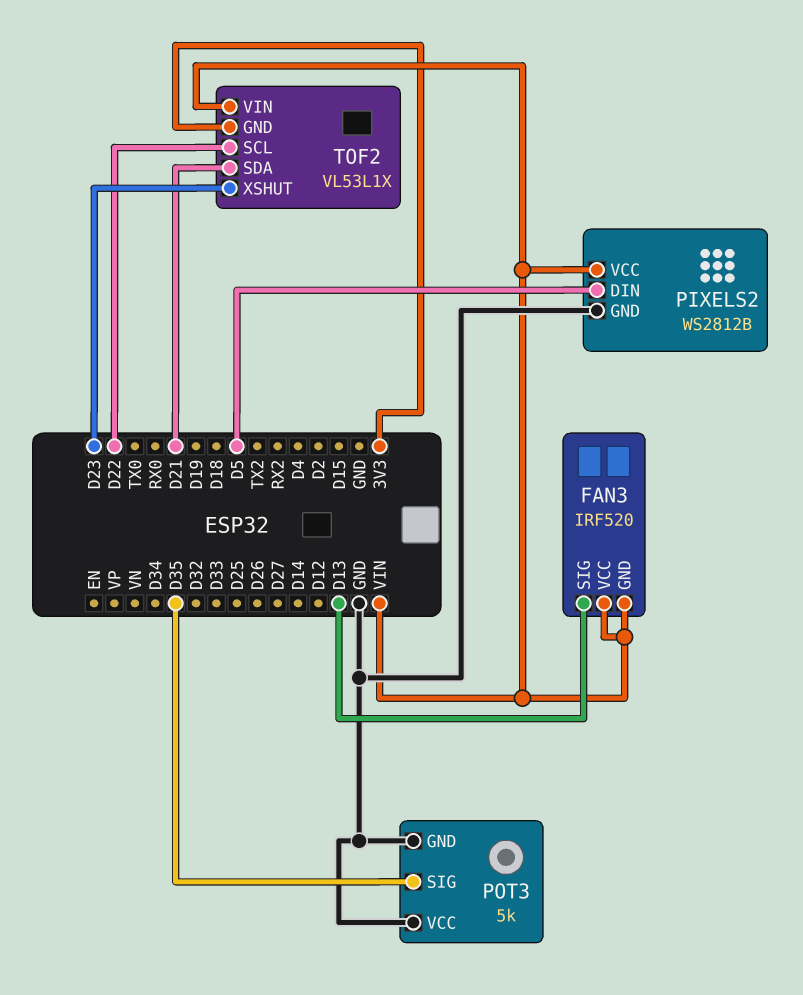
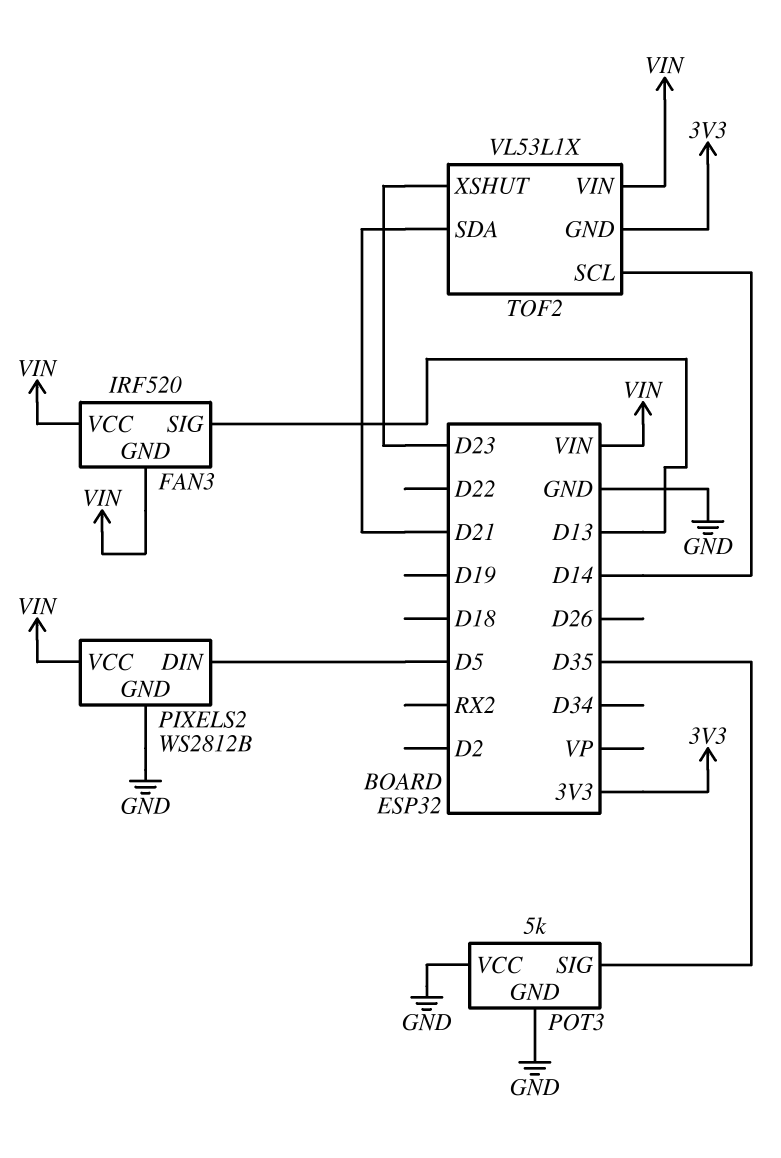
TOF2 pin SCL: D22 -> D14

